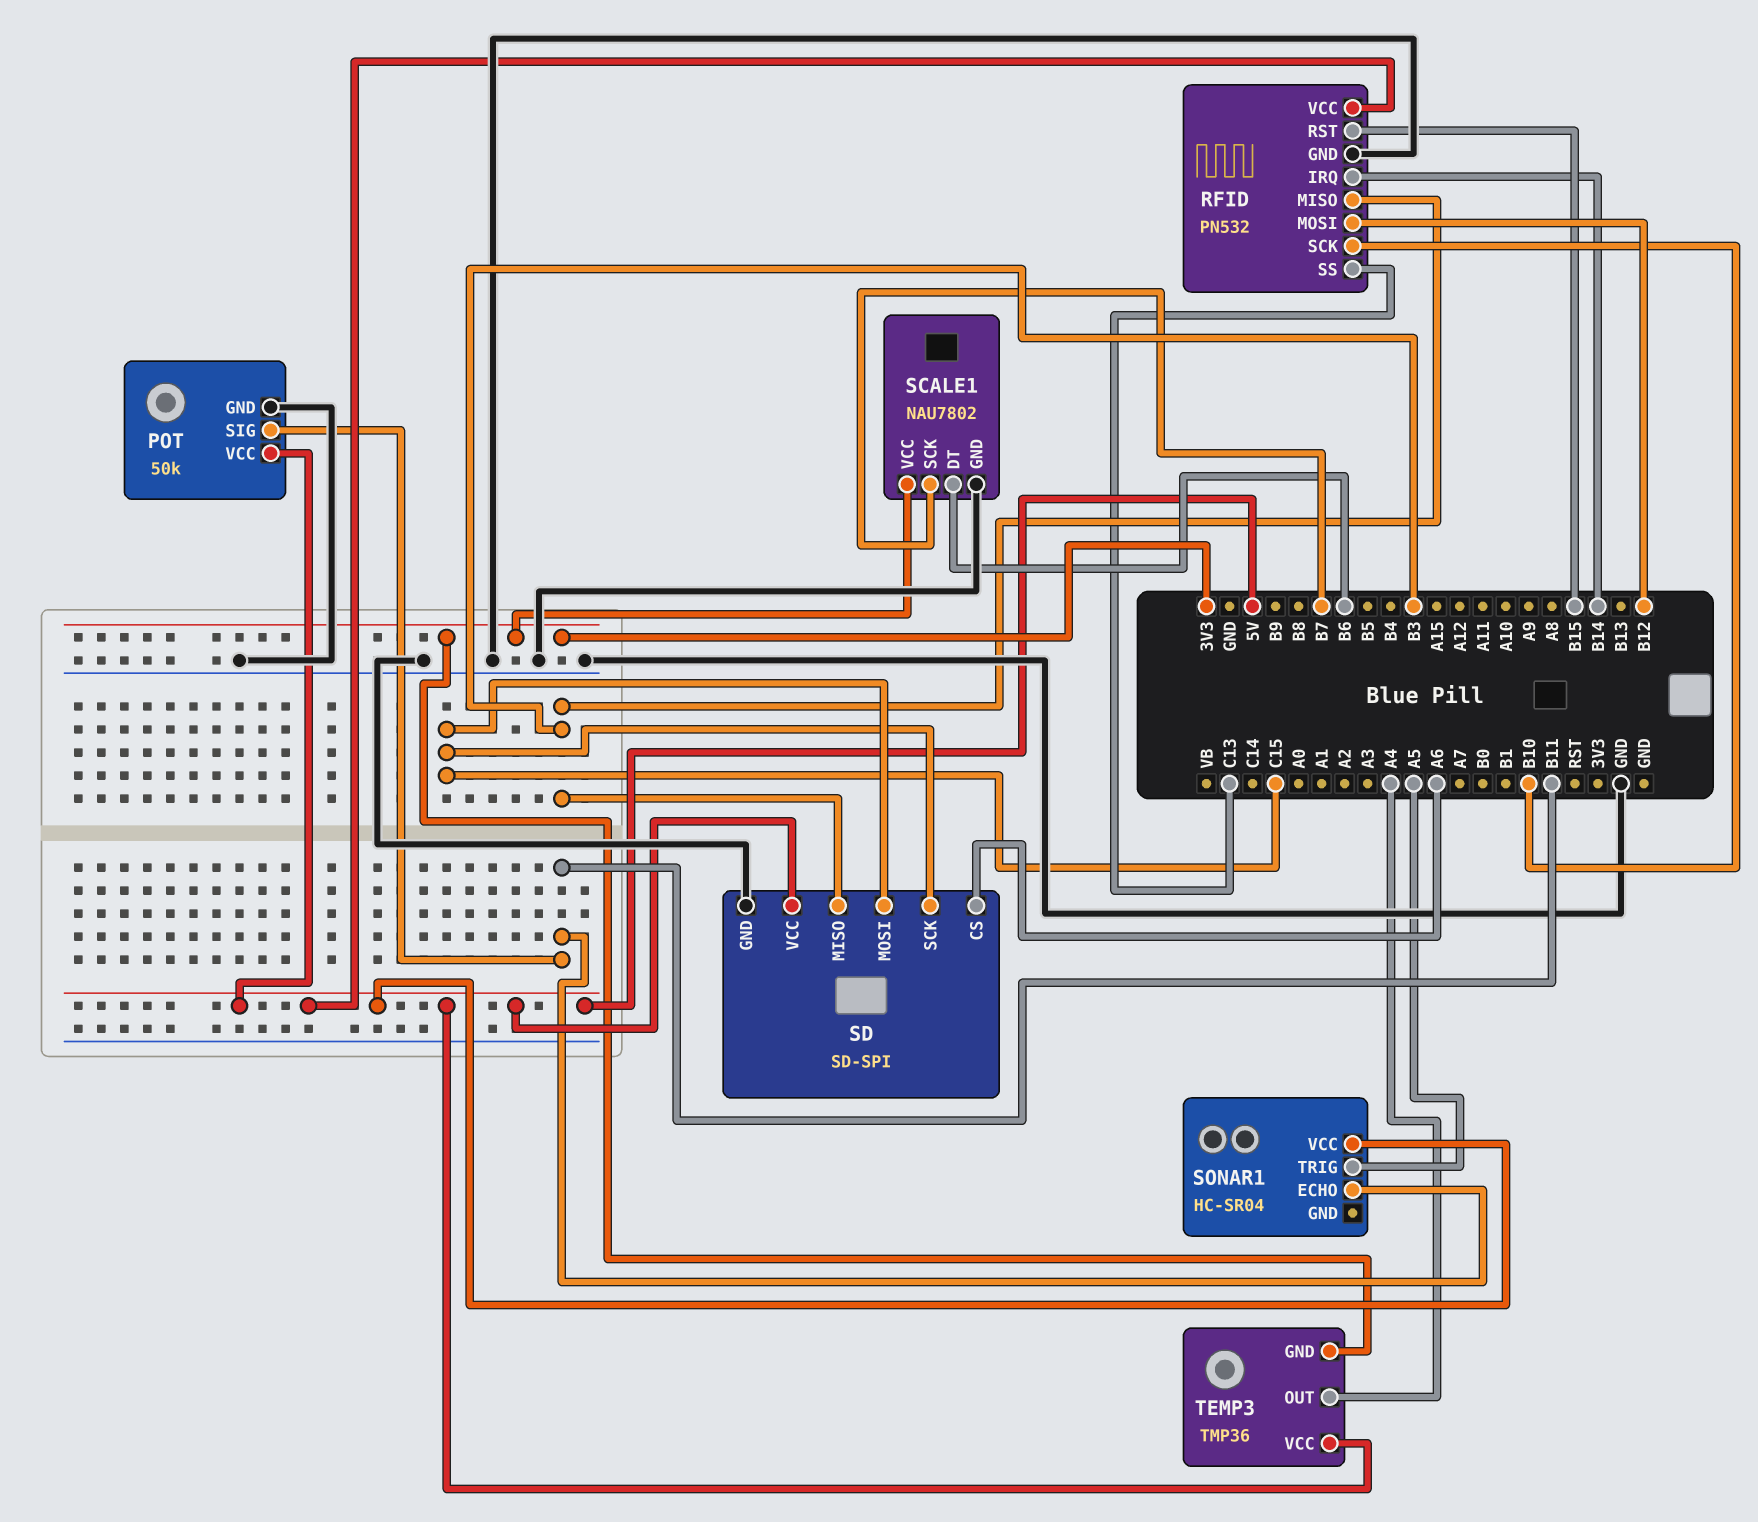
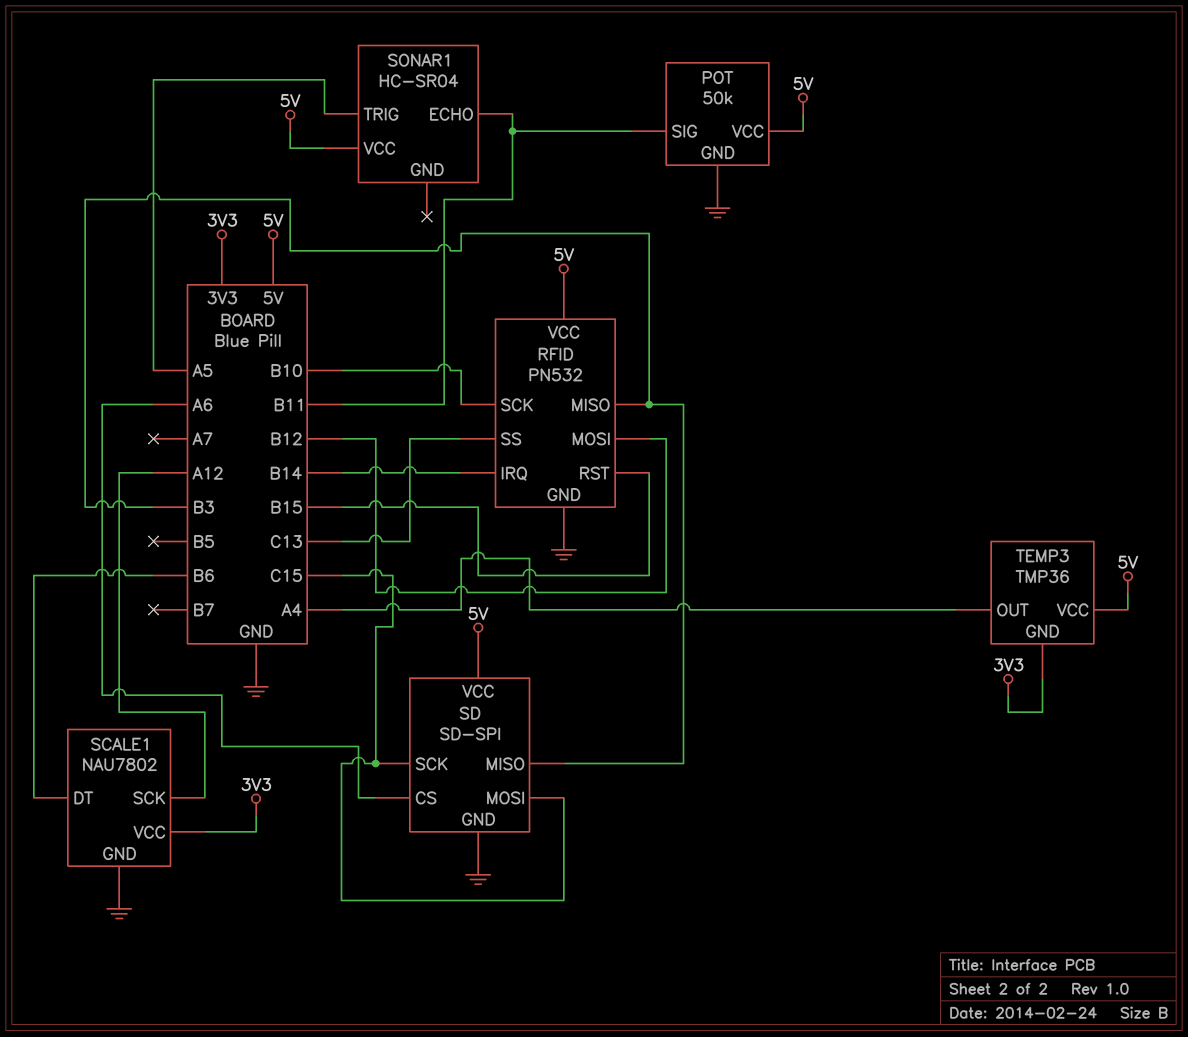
SCALE1 pin SCK: B7 -> A12

